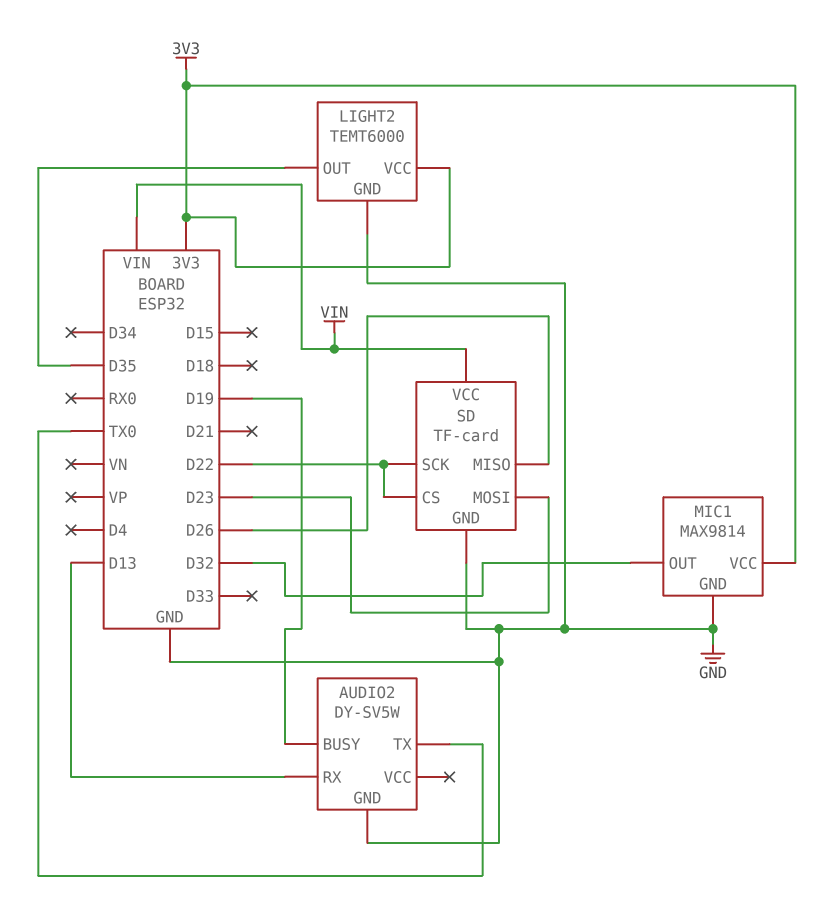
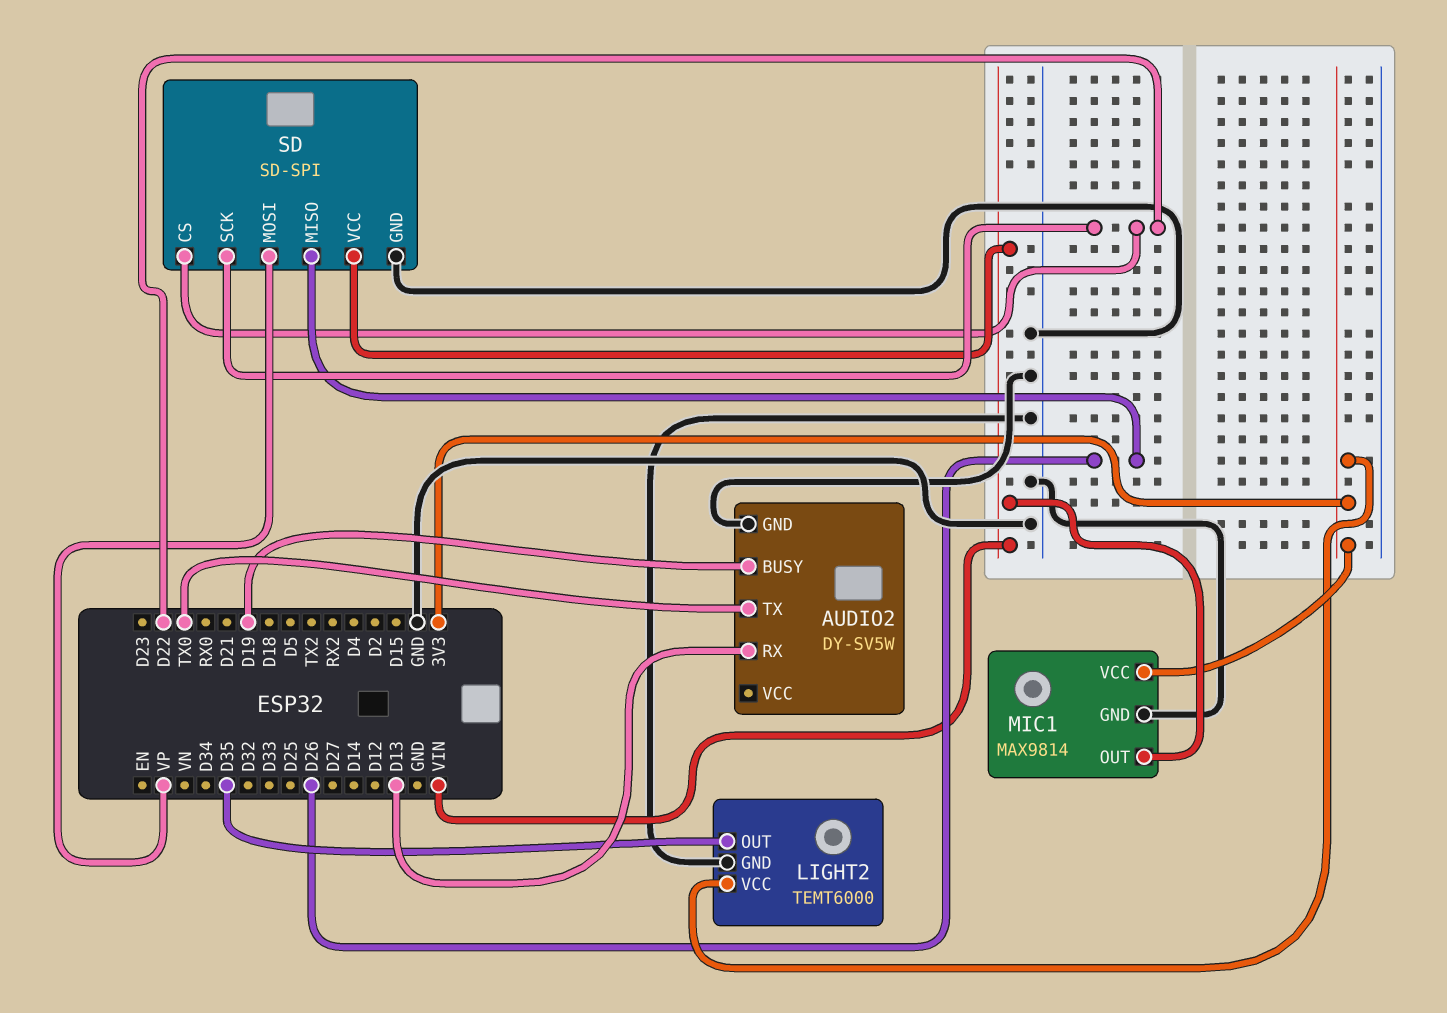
MIC1 pin OUT: D32 -> VIN
SD: TF-card -> SD-SPI
SD pin MOSI: D23 -> VP

